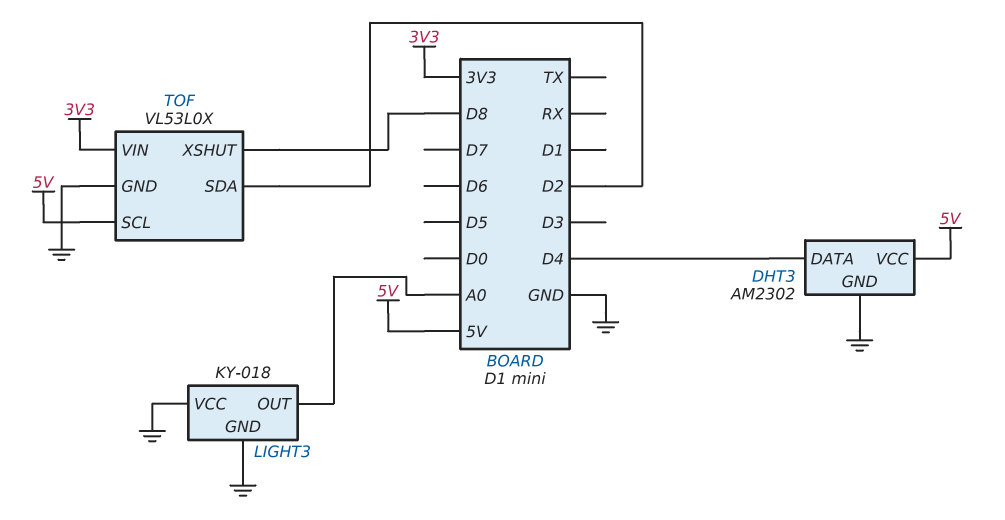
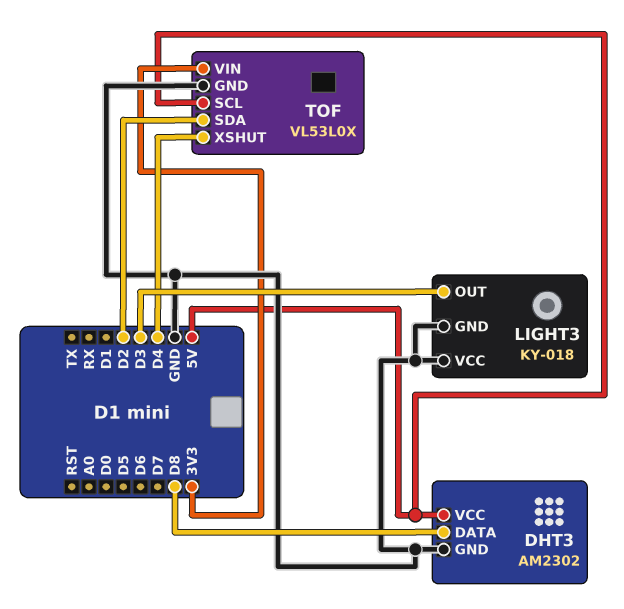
DHT3 pin DATA: D4 -> D8
LIGHT3 pin OUT: A0 -> D3
TOF pin XSHUT: D8 -> D4

